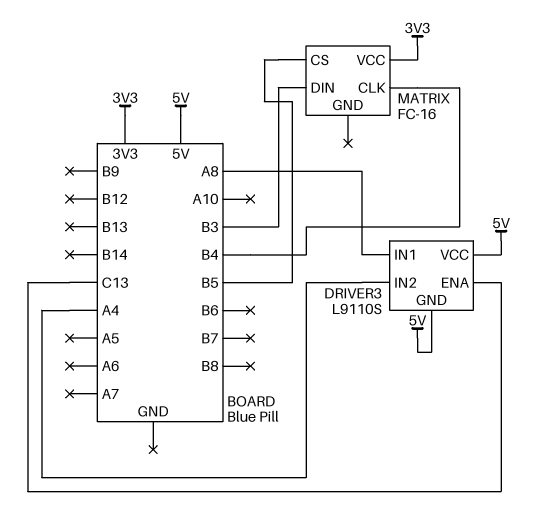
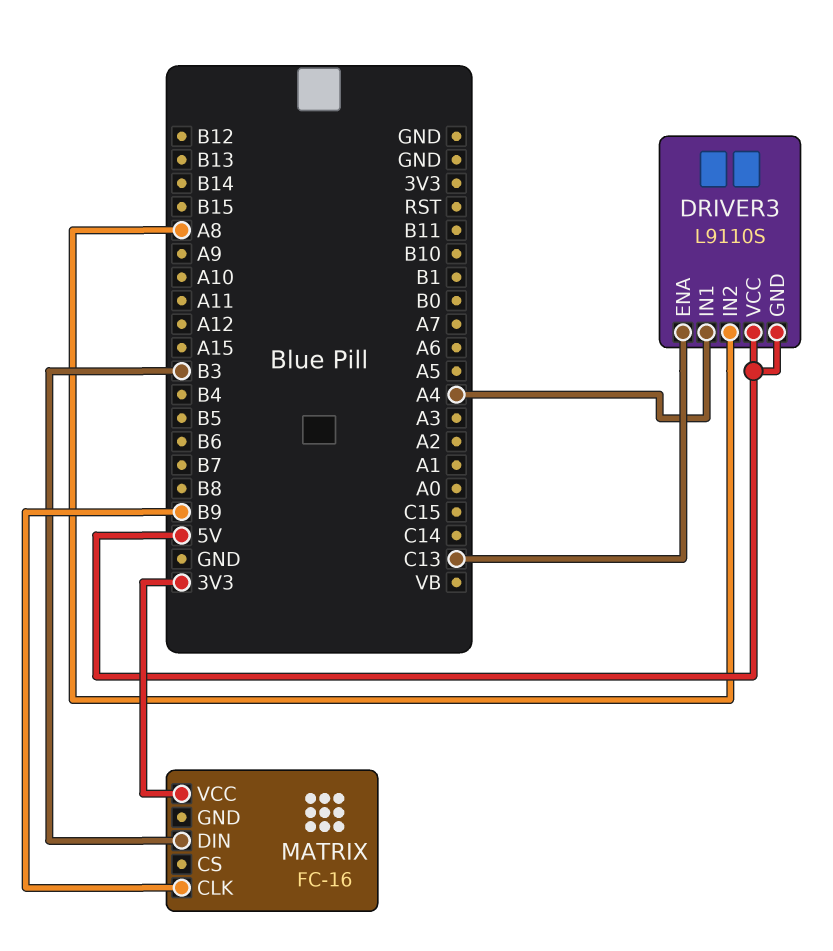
DRIVER3 pin IN1: A8 -> A4
DRIVER3 pin IN2: A4 -> A8
MATRIX pin CLK: B4 -> B9
MATRIX pin CS: B5 -> none

